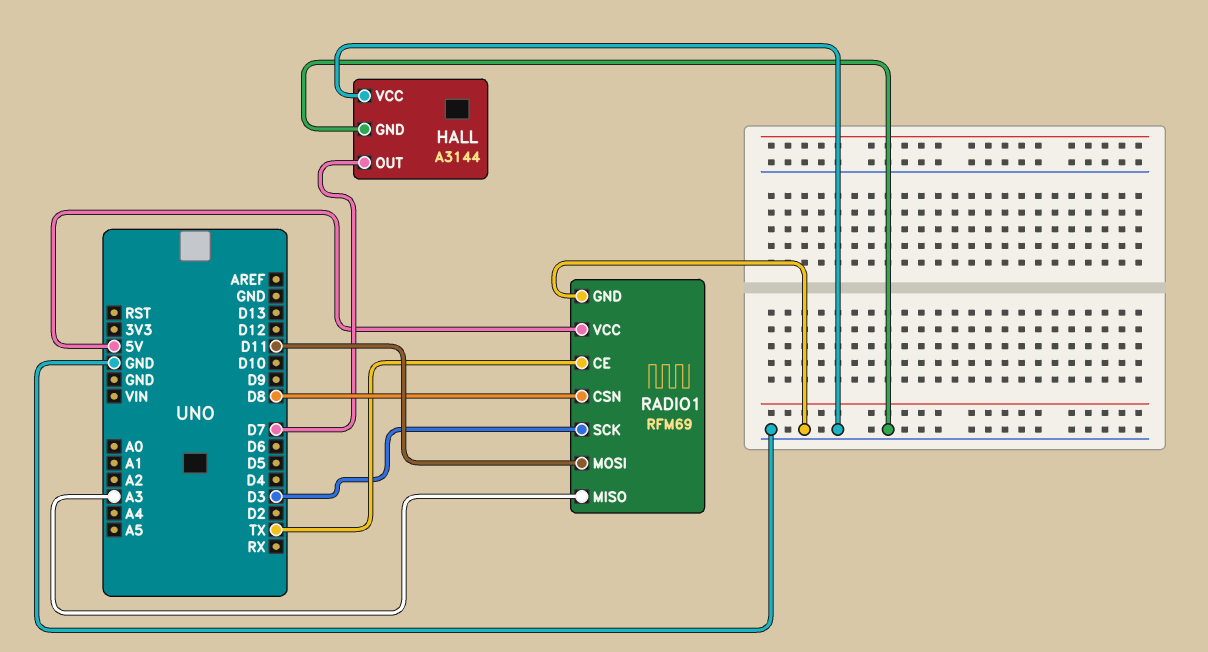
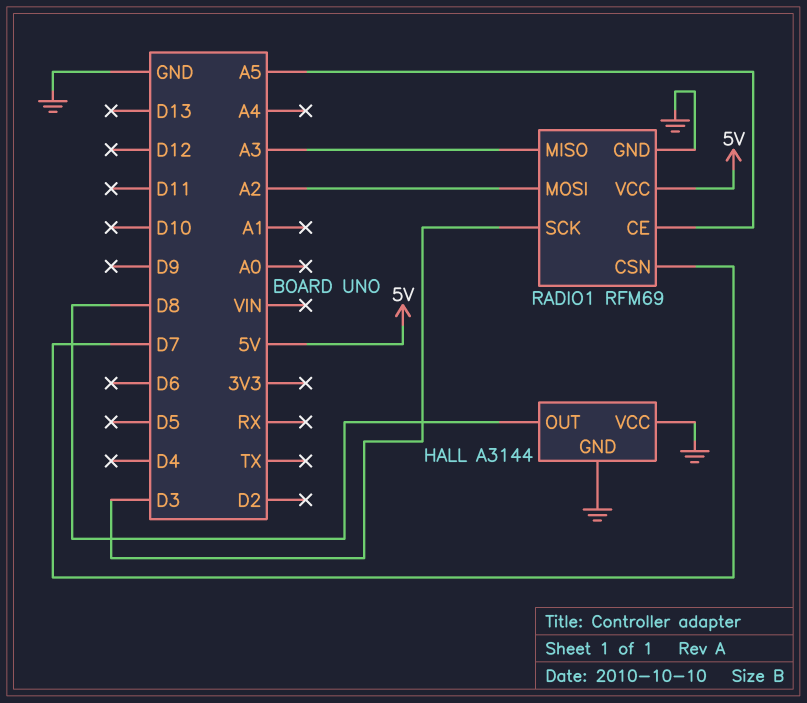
HALL pin OUT: D7 -> D8
RADIO1 pin CE: TX -> A5
RADIO1 pin CSN: D8 -> D7
RADIO1 pin MOSI: D11 -> A2

